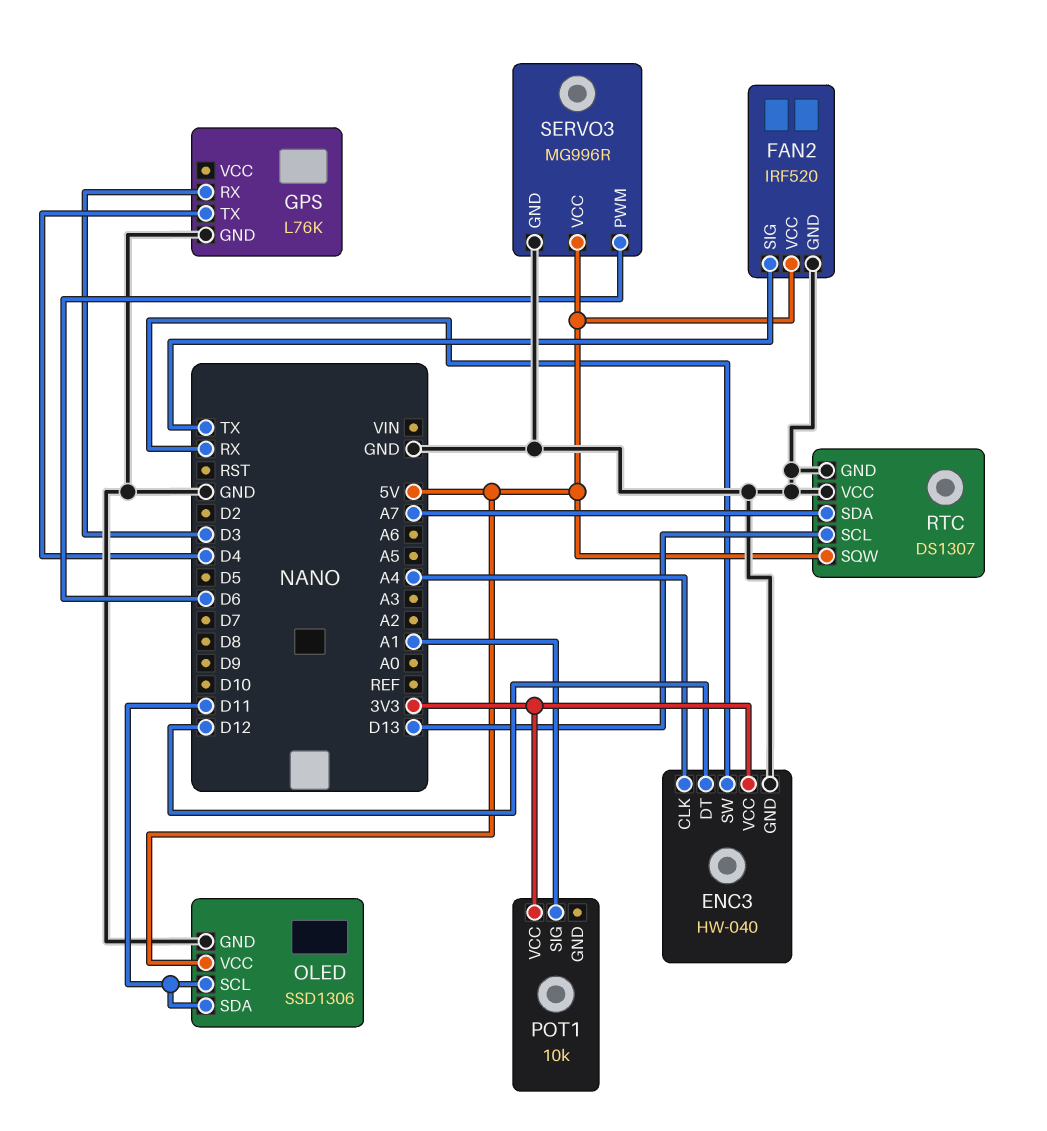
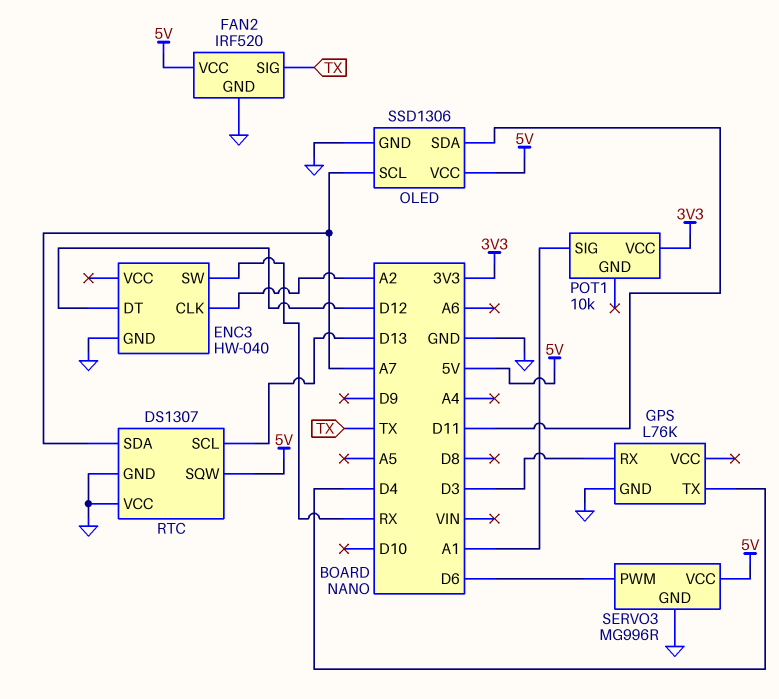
ENC3 pin CLK: A4 -> A2
ENC3 pin VCC: 3V3 -> none
OLED pin SCL: D11 -> A7

